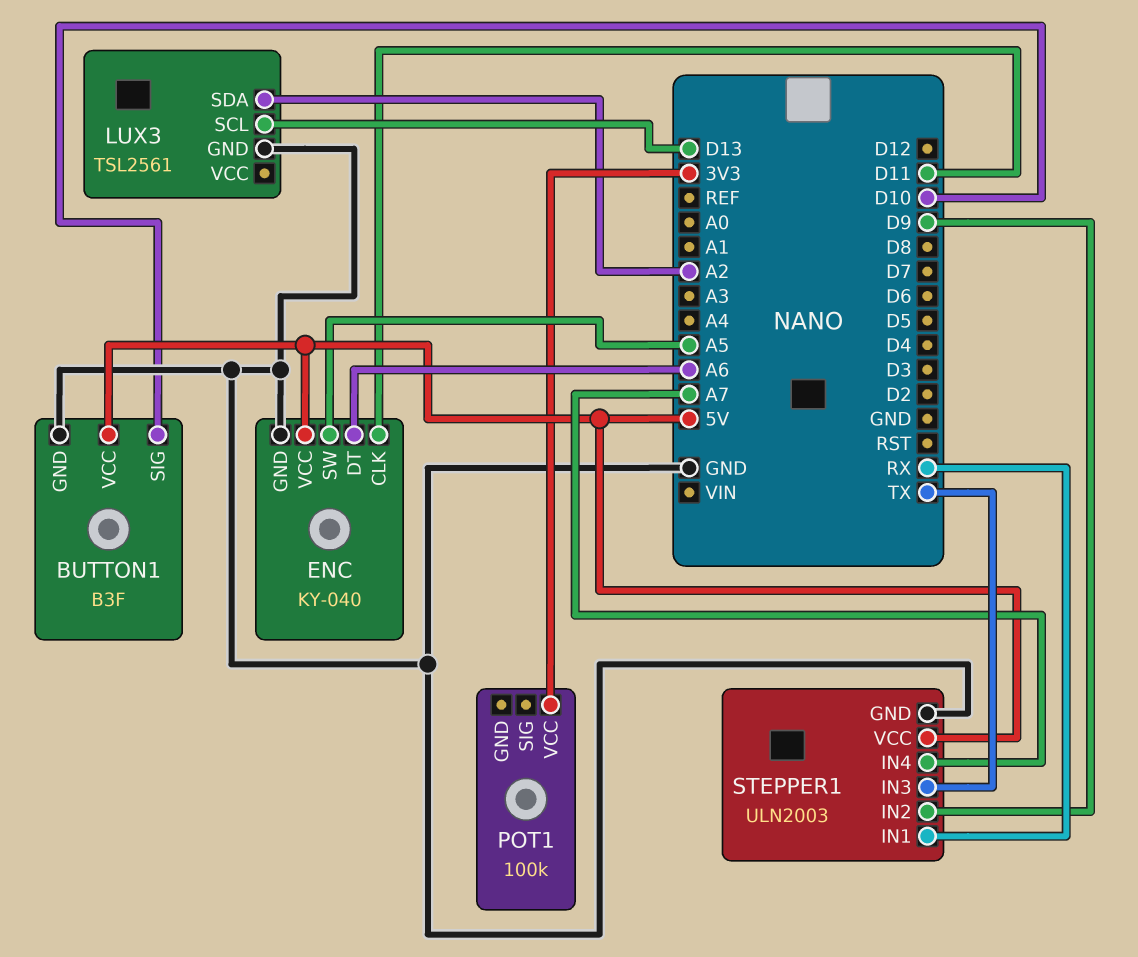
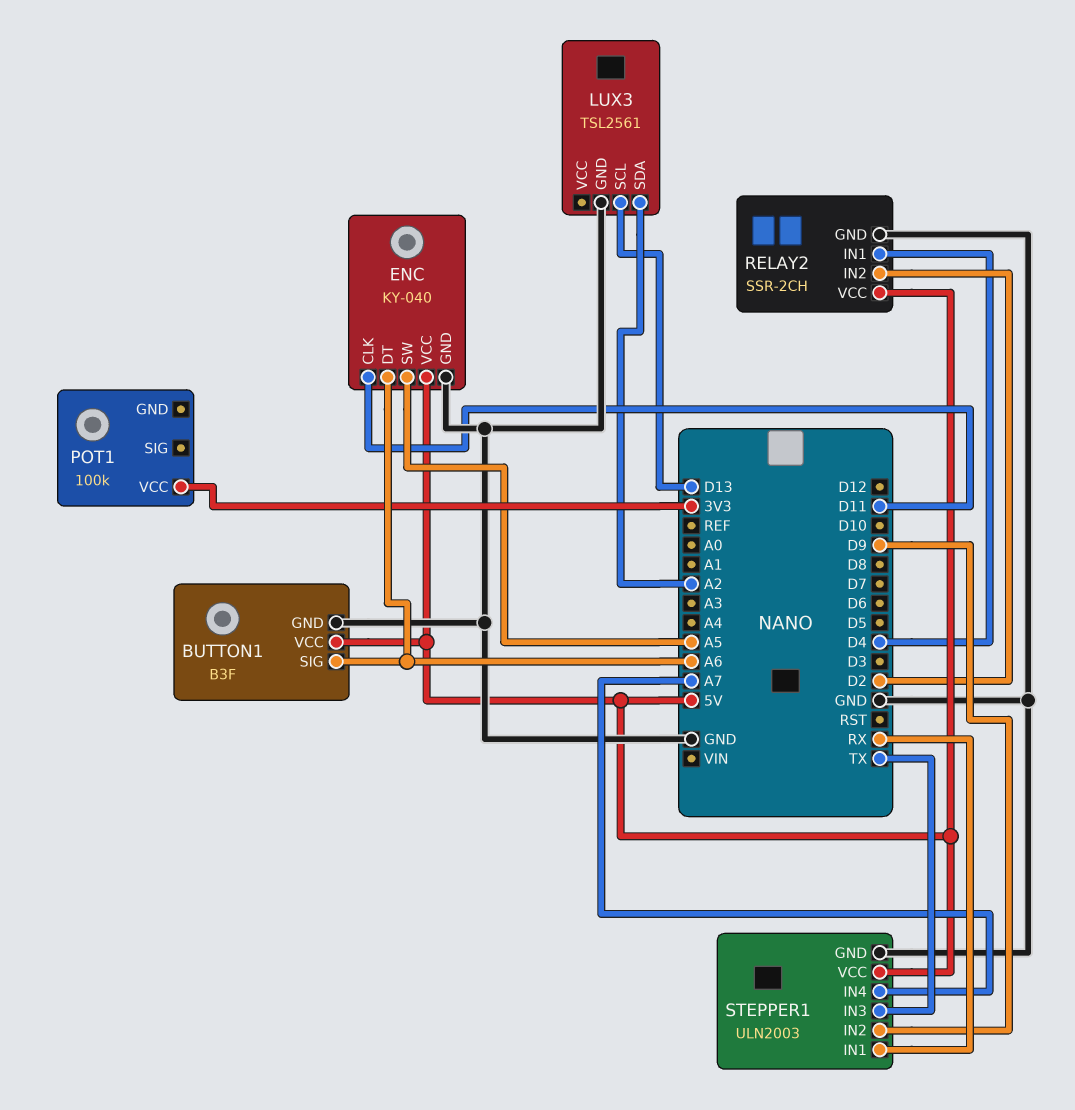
BUTTON1 pin SIG: D10 -> A6
RELAY2: none -> SSR-2CH
RELAY2 pin GND: none -> GND
RELAY2 pin IN1: none -> D4
RELAY2 pin IN2: none -> D2
RELAY2 pin VCC: none -> 5V

